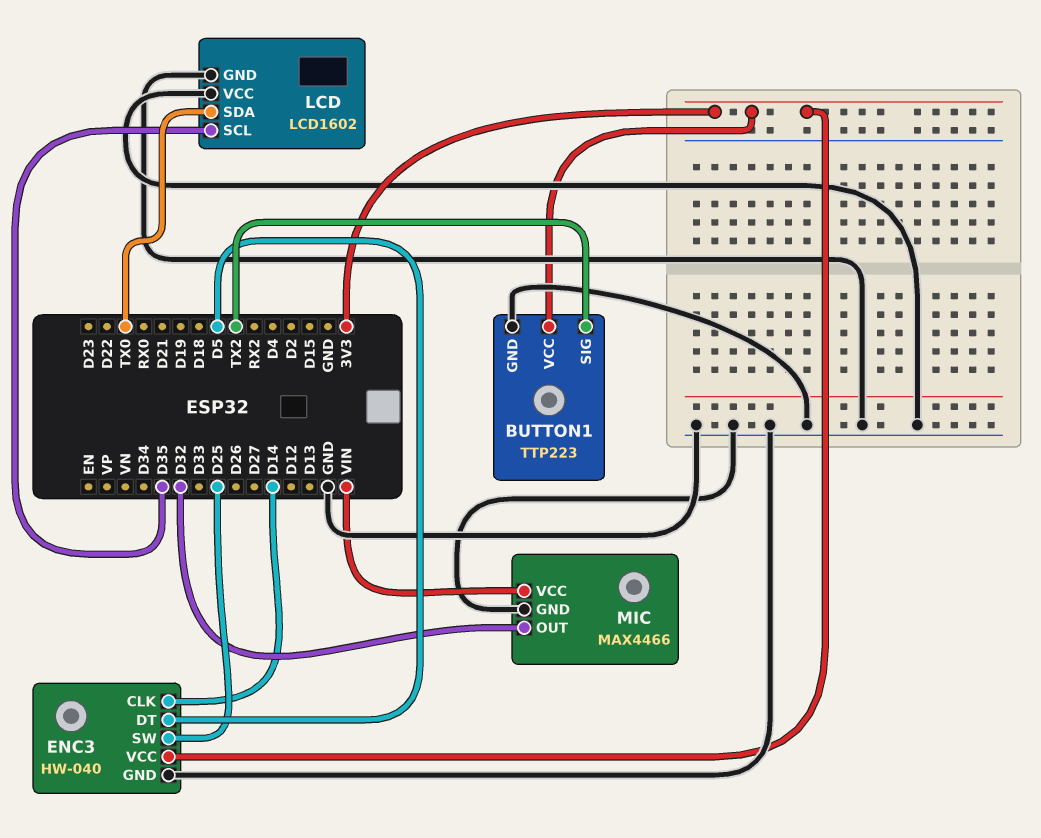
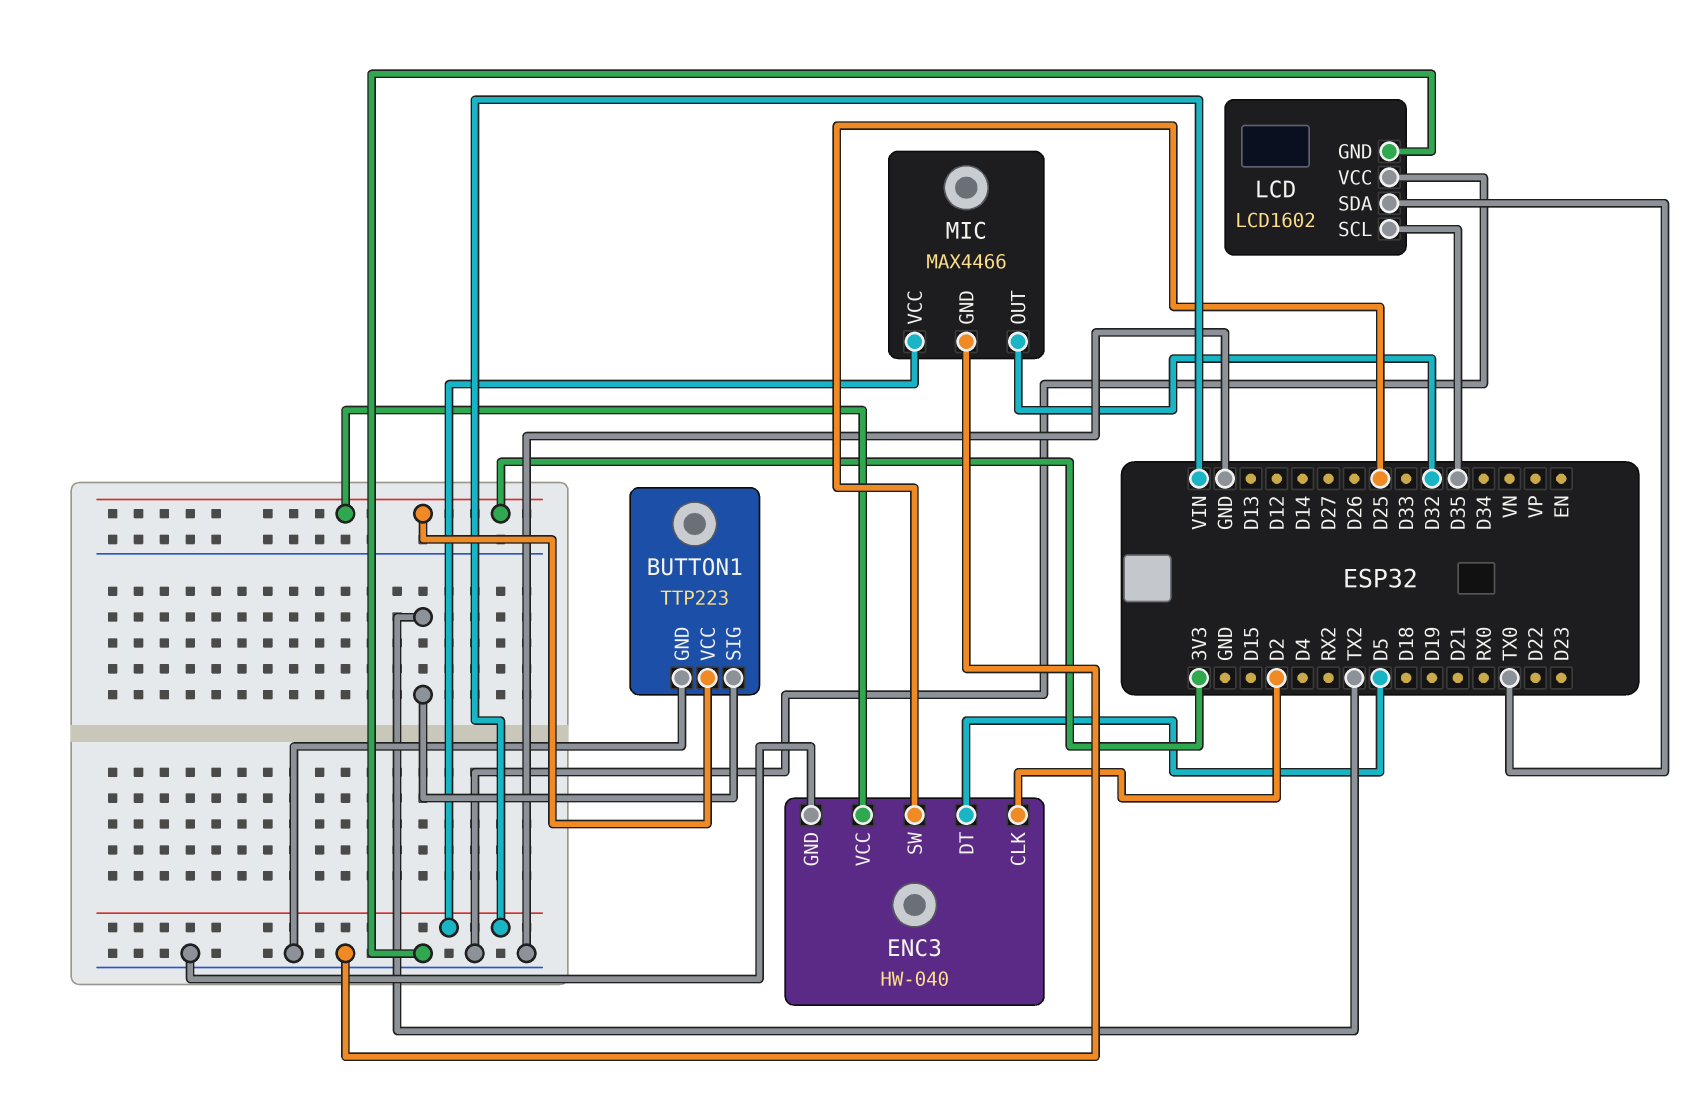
ENC3 pin CLK: D14 -> D2

